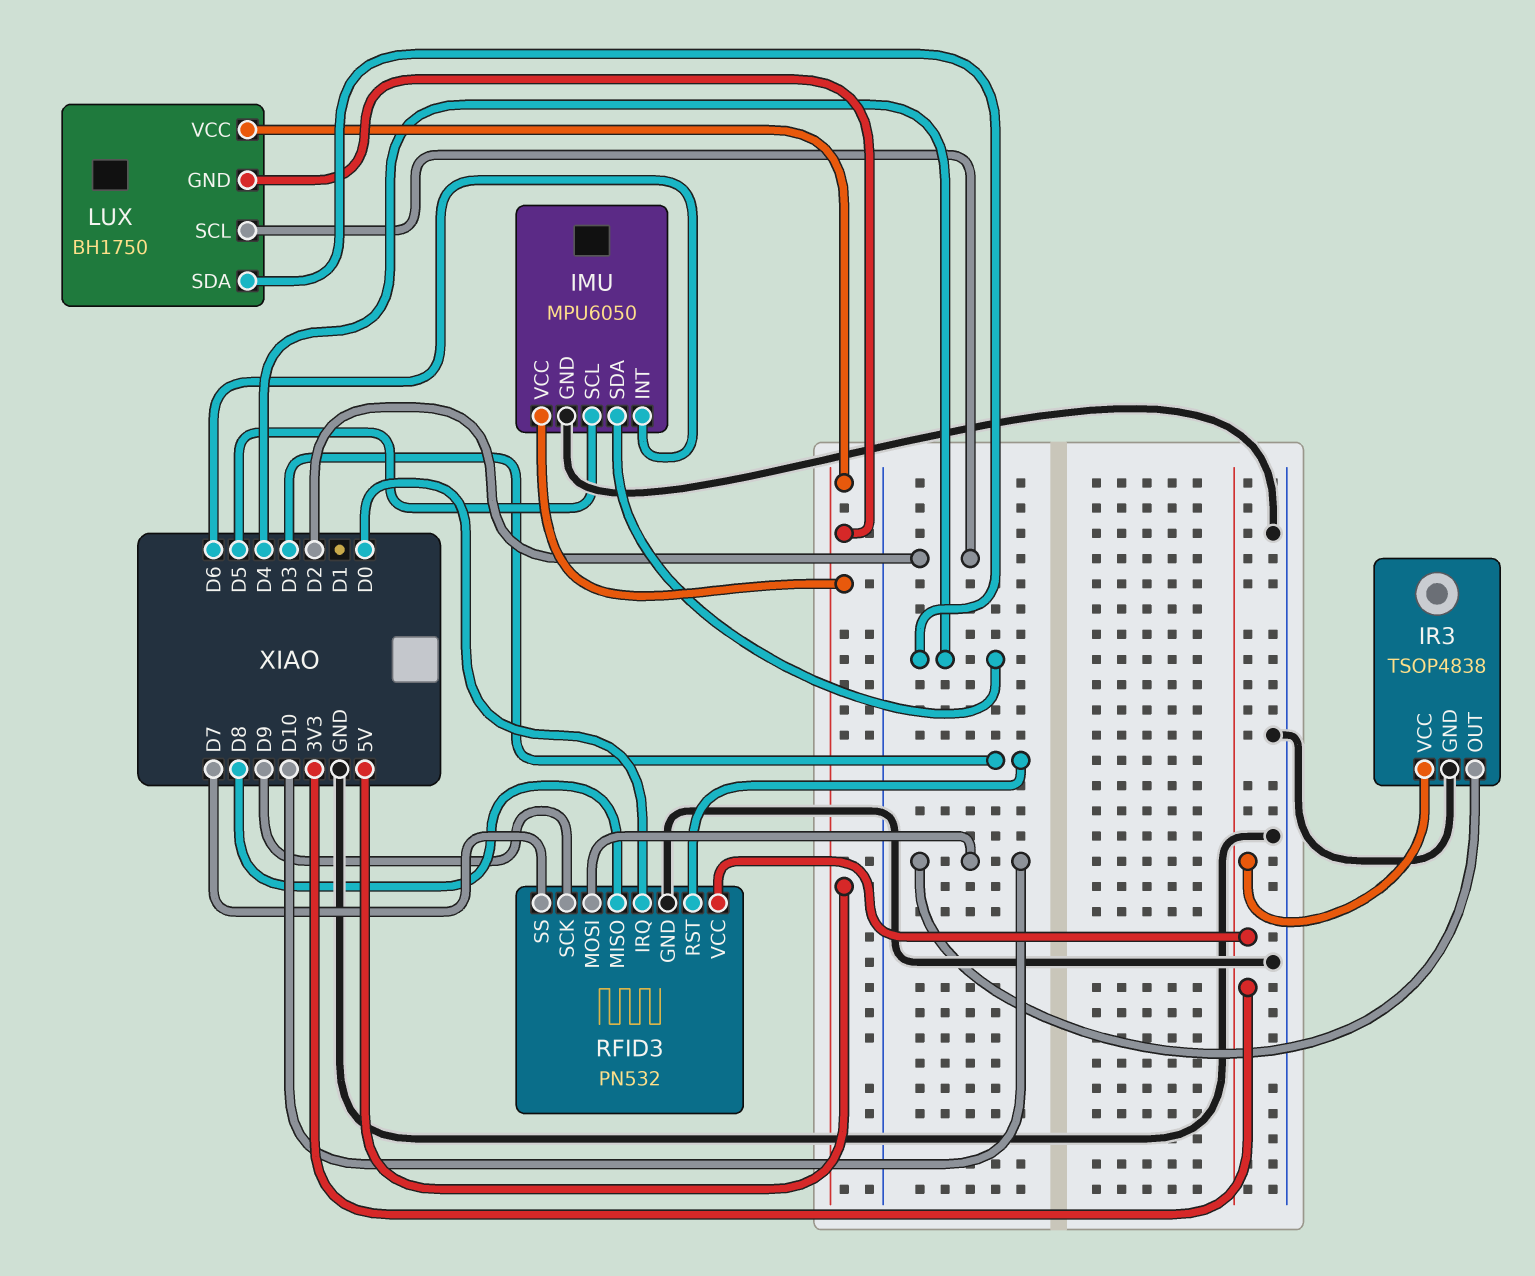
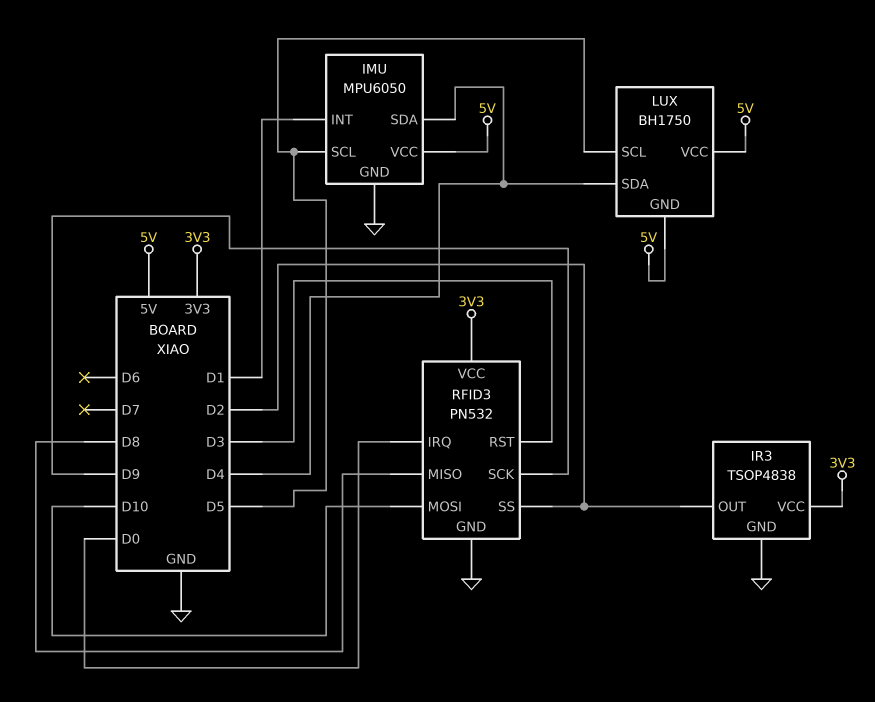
IMU pin INT: D6 -> D1
IR3 pin OUT: D10 -> D2
LUX pin SCL: D2 -> D5
RFID3 pin SS: D7 -> D2

